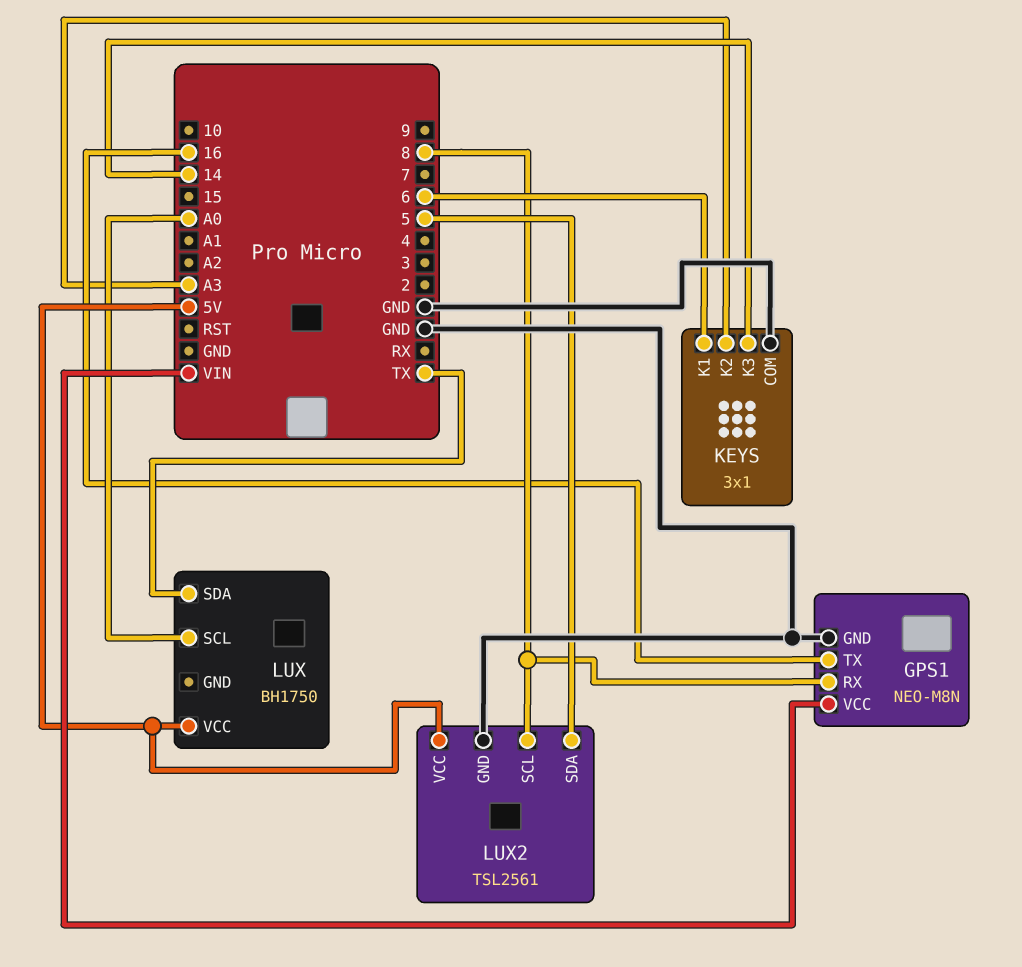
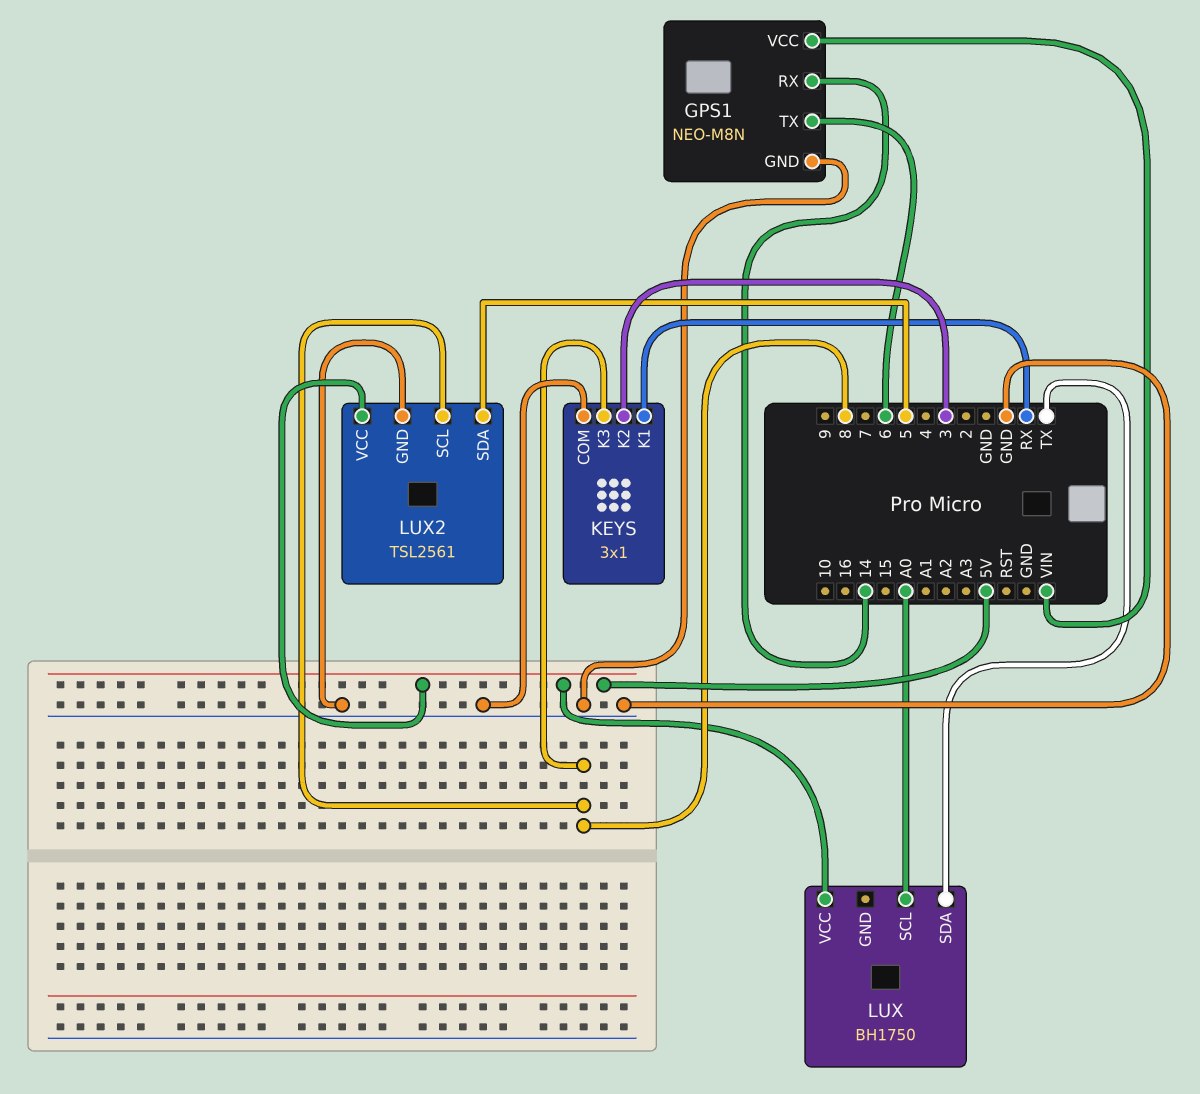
GPS1 pin RX: 8 -> 14
GPS1 pin TX: 16 -> 6
KEYS pin K1: 6 -> RX
KEYS pin K2: A3 -> 3
KEYS pin K3: 14 -> 8

